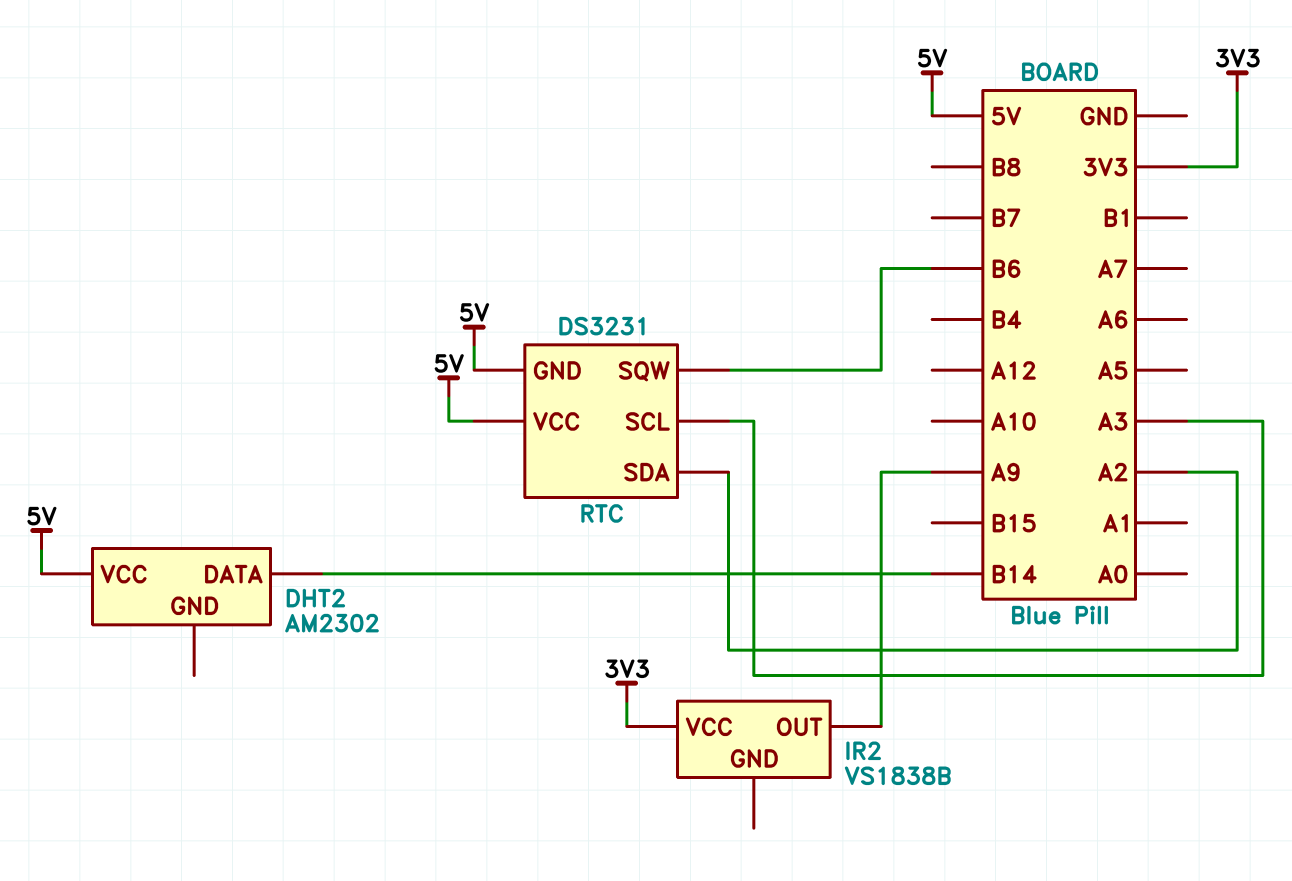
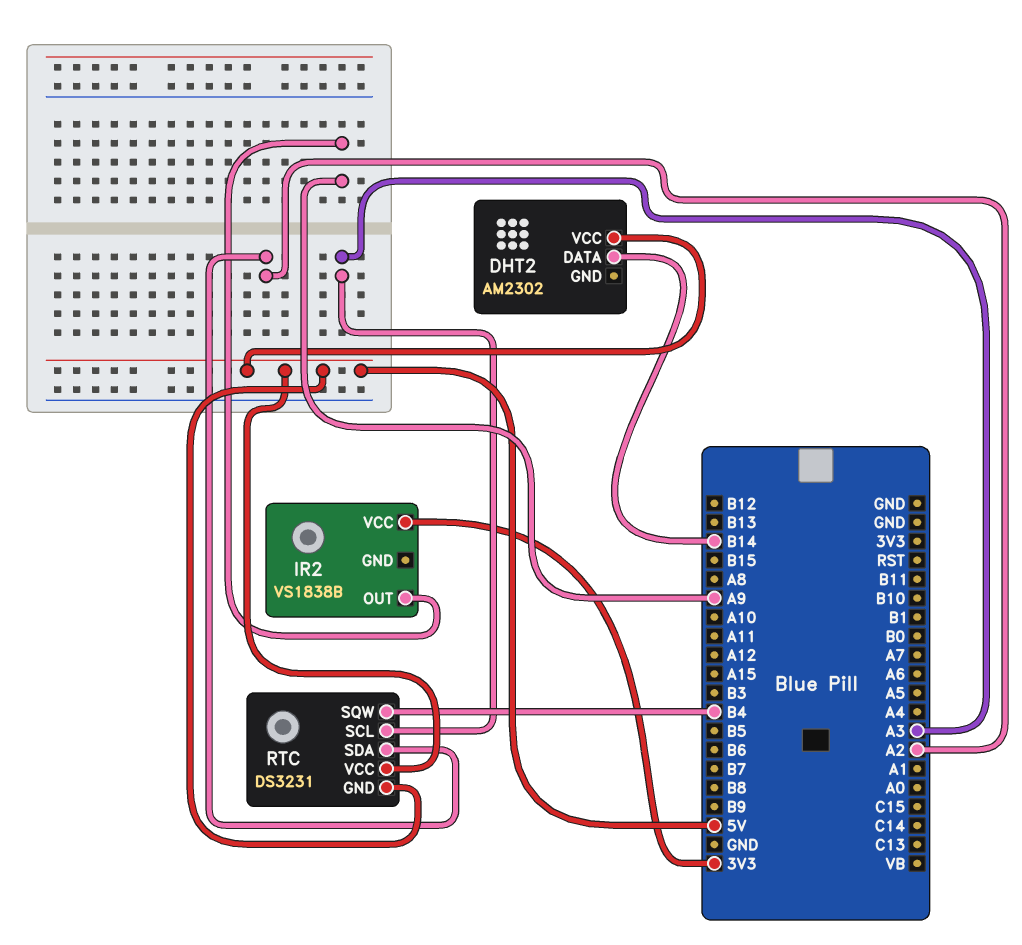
RTC pin SQW: B6 -> B4

